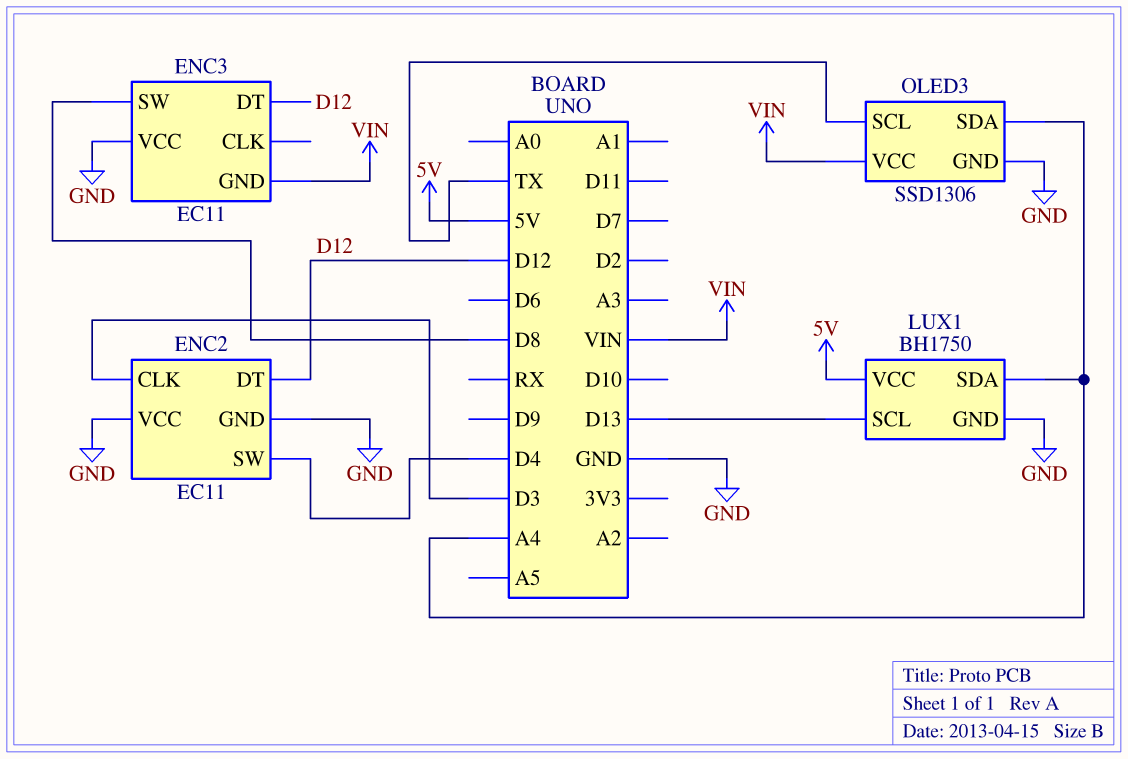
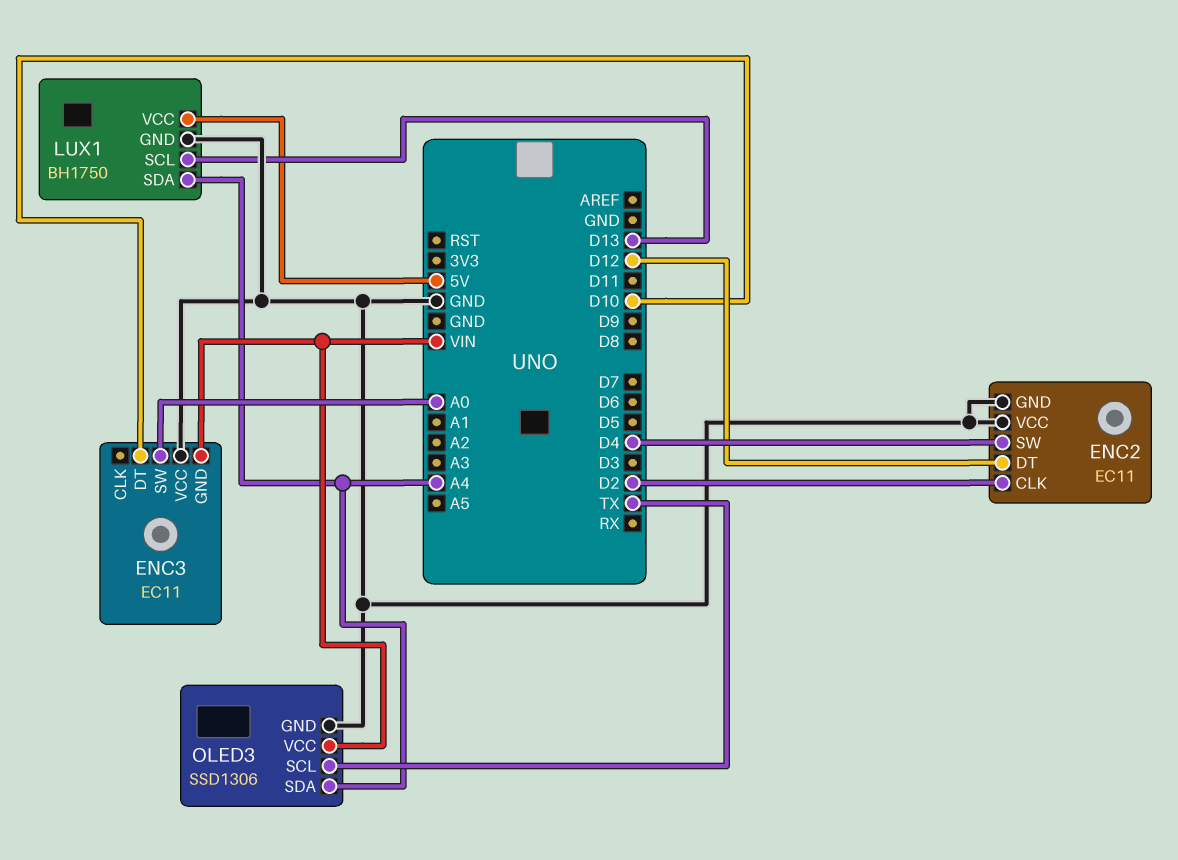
ENC2 pin CLK: D3 -> D2
ENC3 pin DT: D12 -> D10
ENC3 pin SW: D8 -> A0

